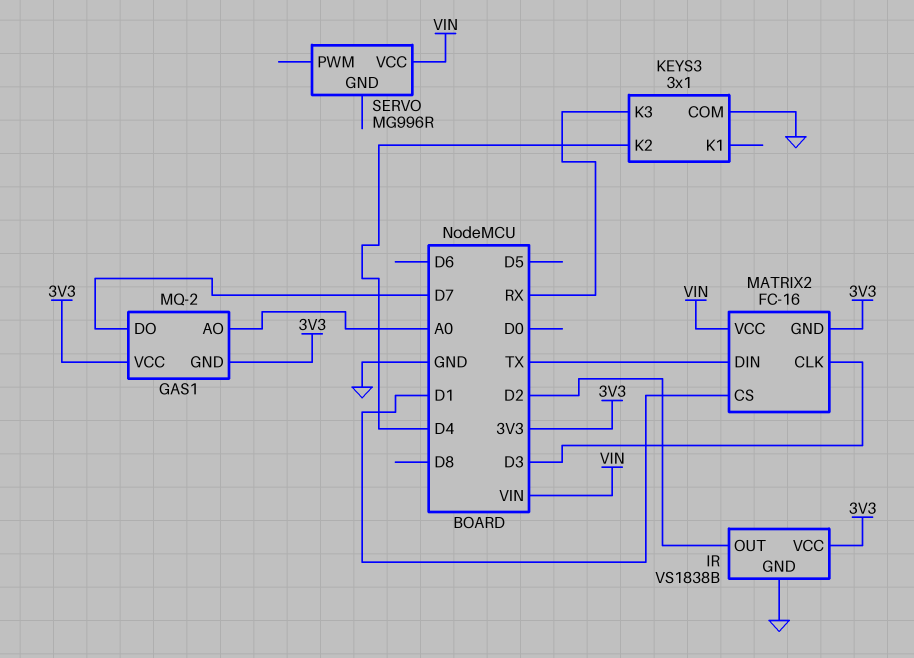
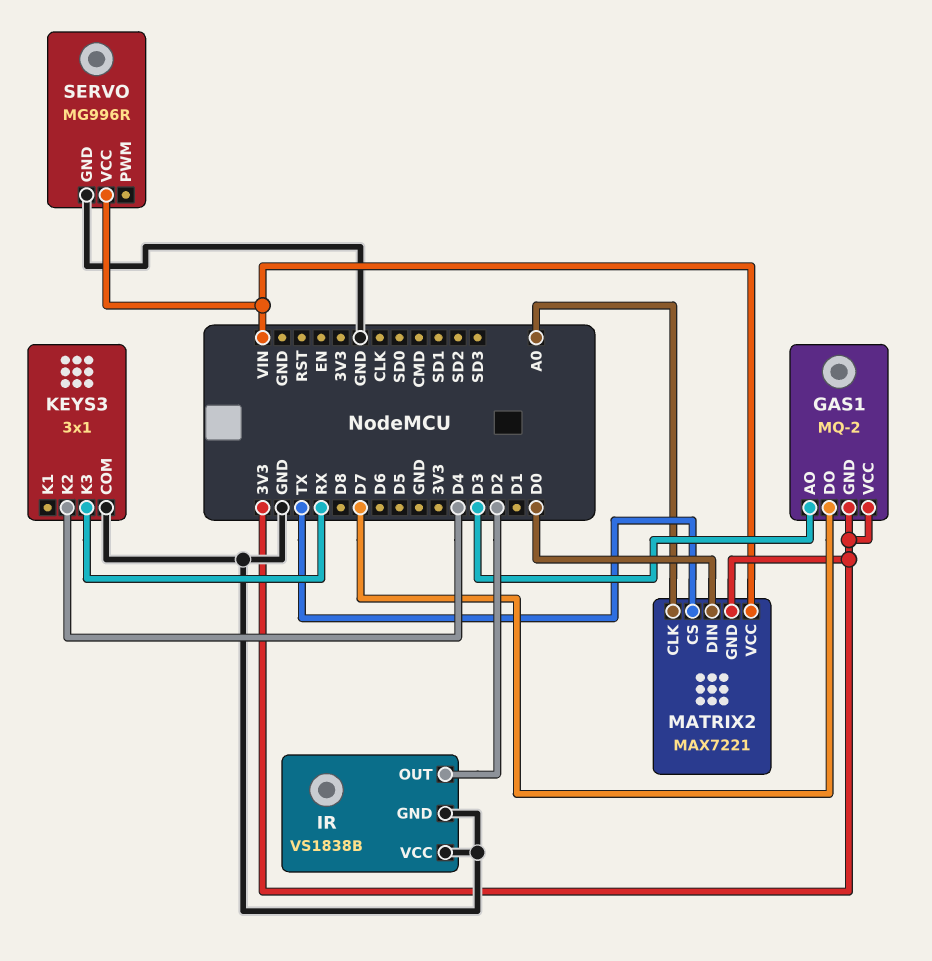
GAS1 pin AO: A0 -> D3
IR pin VCC: 3V3 -> GND
MATRIX2: FC-16 -> MAX7221
MATRIX2 pin CLK: D3 -> A0
MATRIX2 pin CS: D1 -> TX
MATRIX2 pin DIN: TX -> D0
SERVO pin GND: none -> GND

